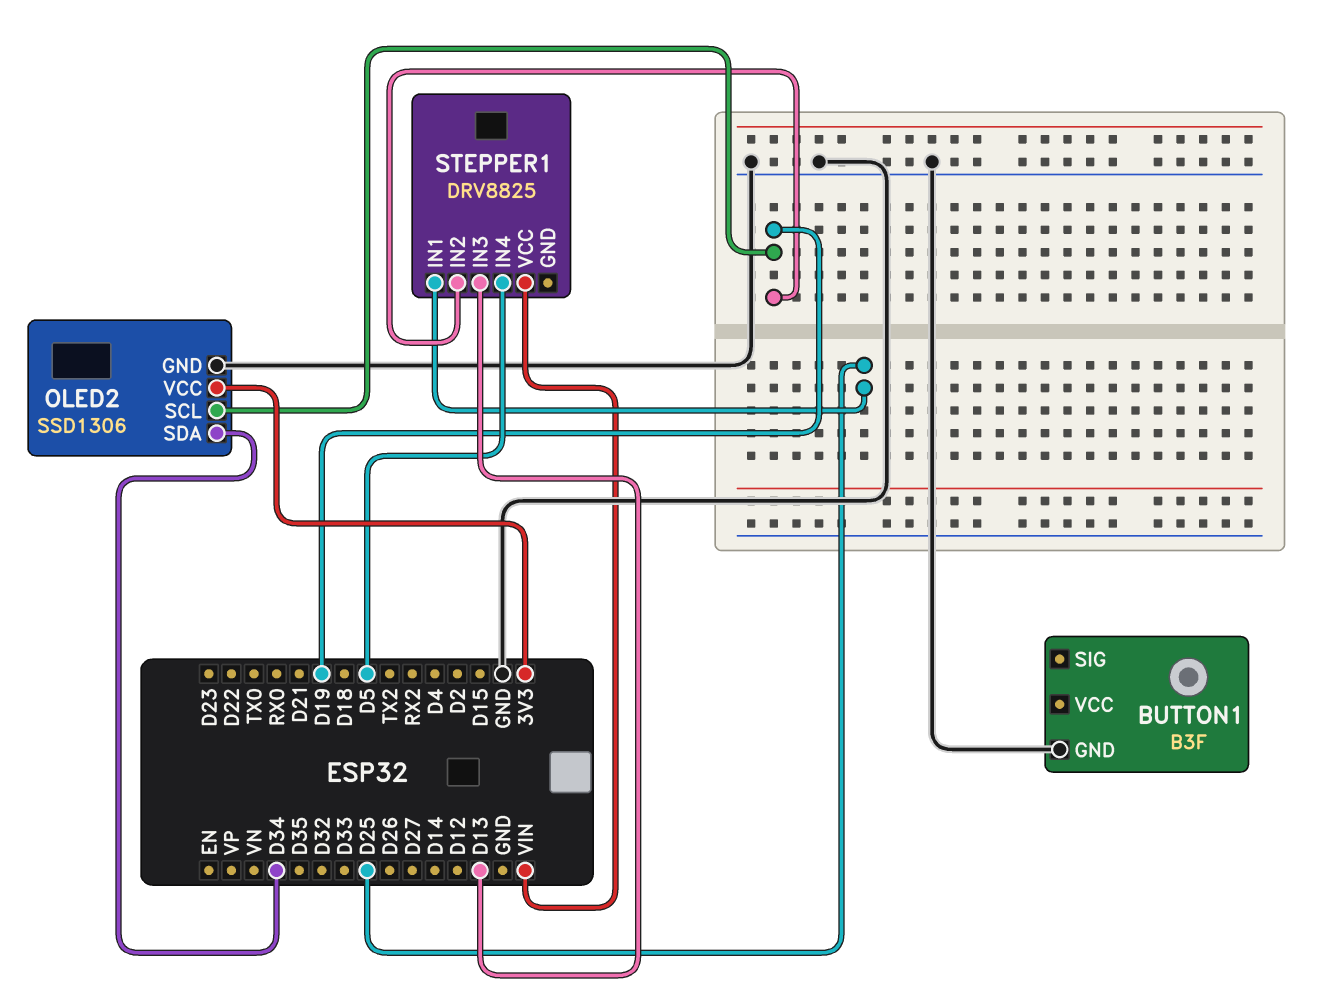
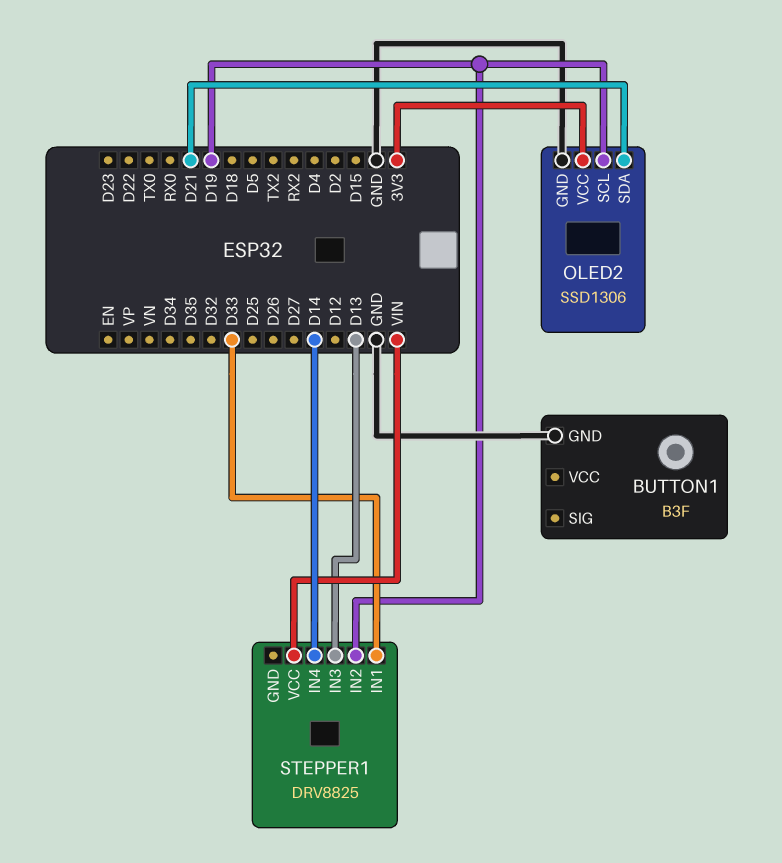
OLED2 pin SDA: D34 -> D21
STEPPER1 pin IN1: D25 -> D33
STEPPER1 pin IN4: D5 -> D14

